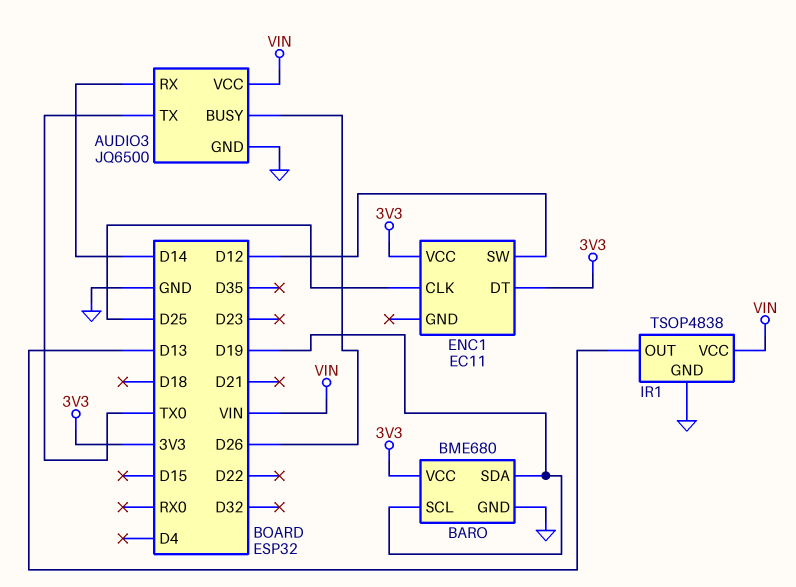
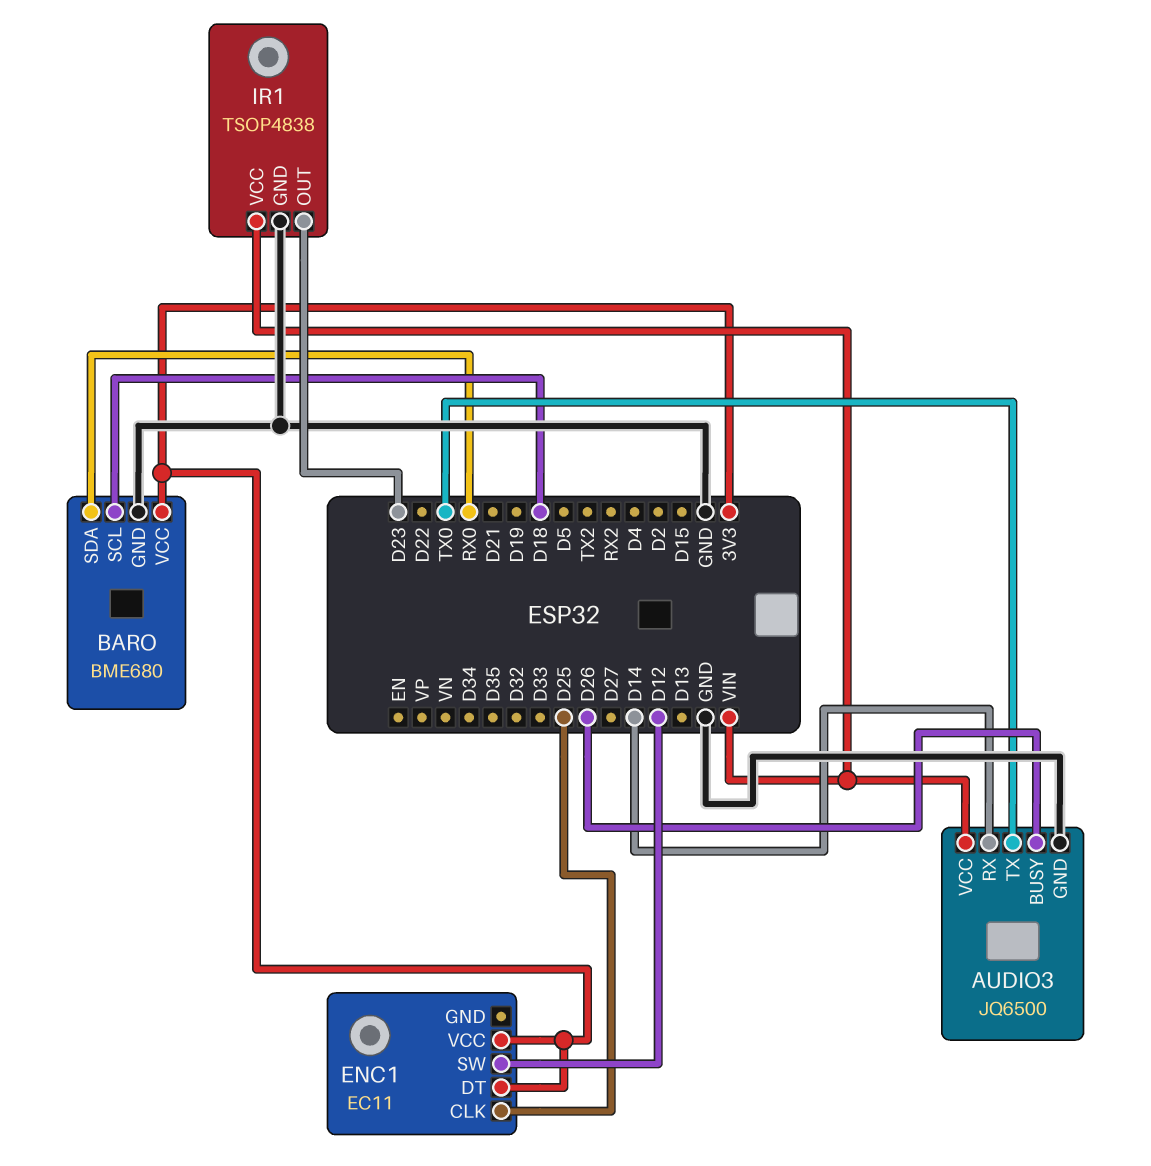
BARO pin SCL: D19 -> D18
BARO pin SDA: D19 -> RX0
IR1 pin OUT: D13 -> D23

